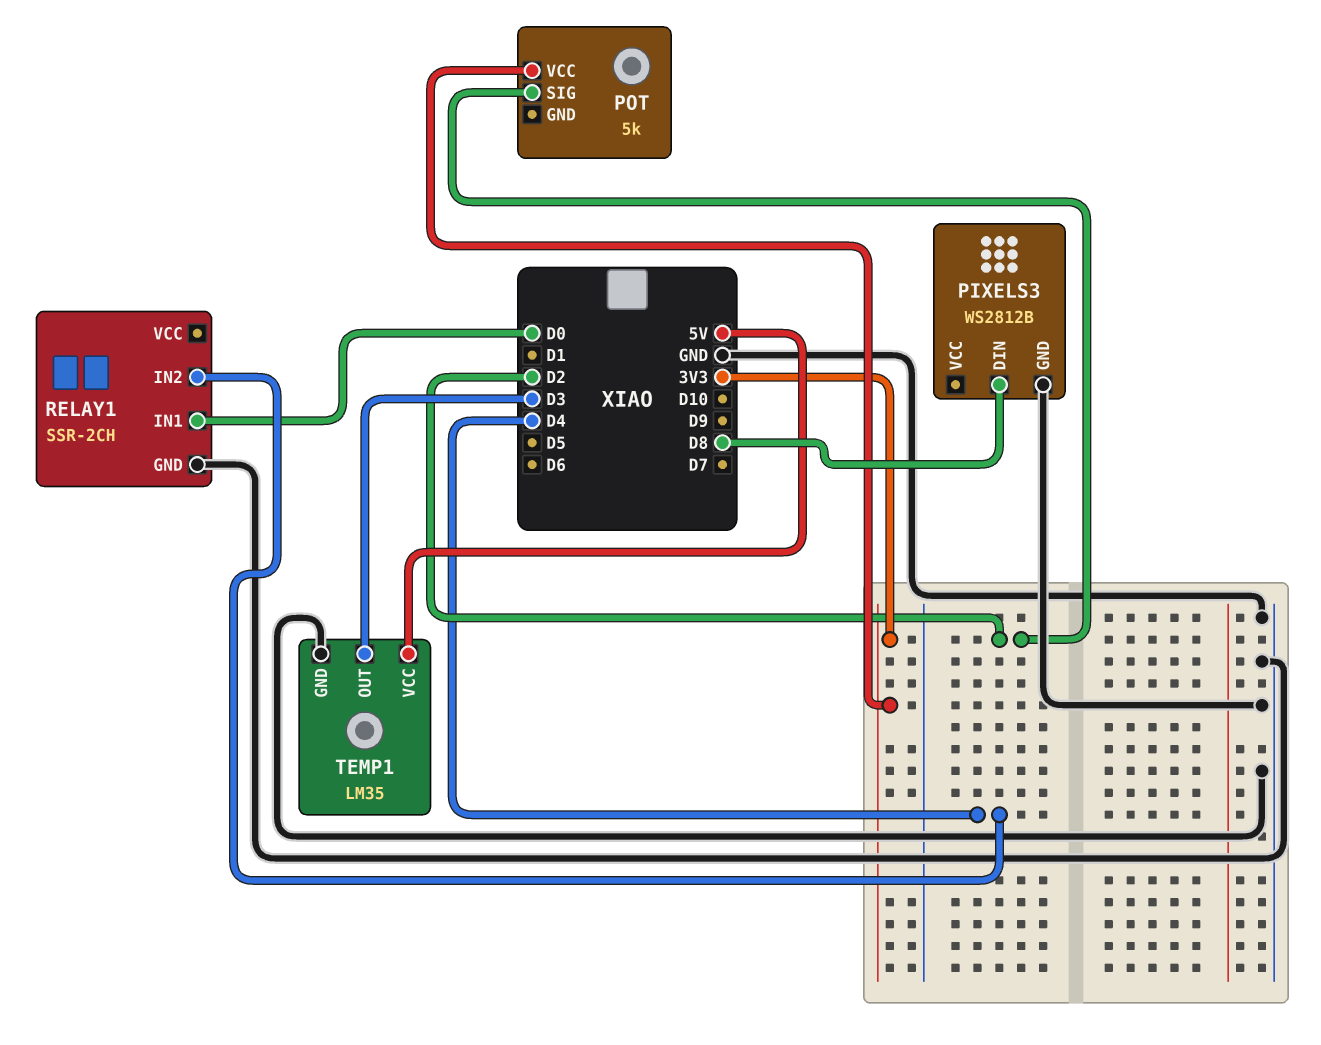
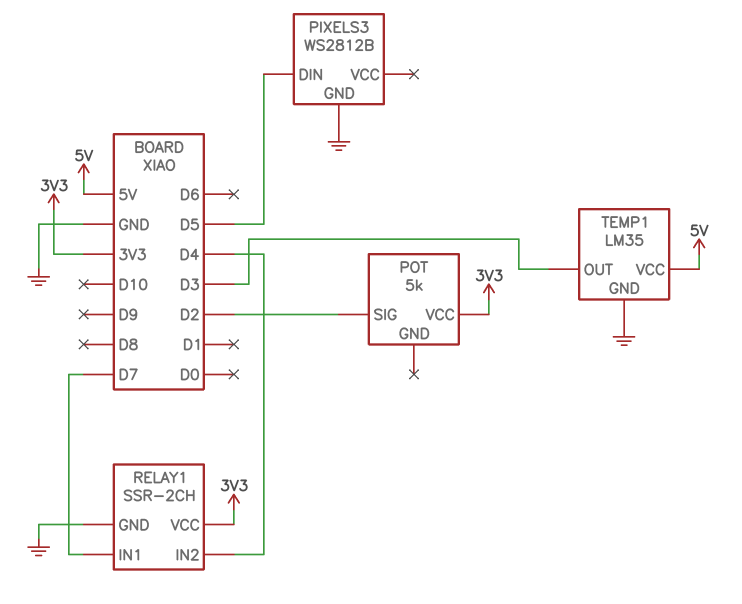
PIXELS3 pin DIN: D8 -> D5
RELAY1 pin IN1: D0 -> D7
RELAY1 pin VCC: none -> 3V3

